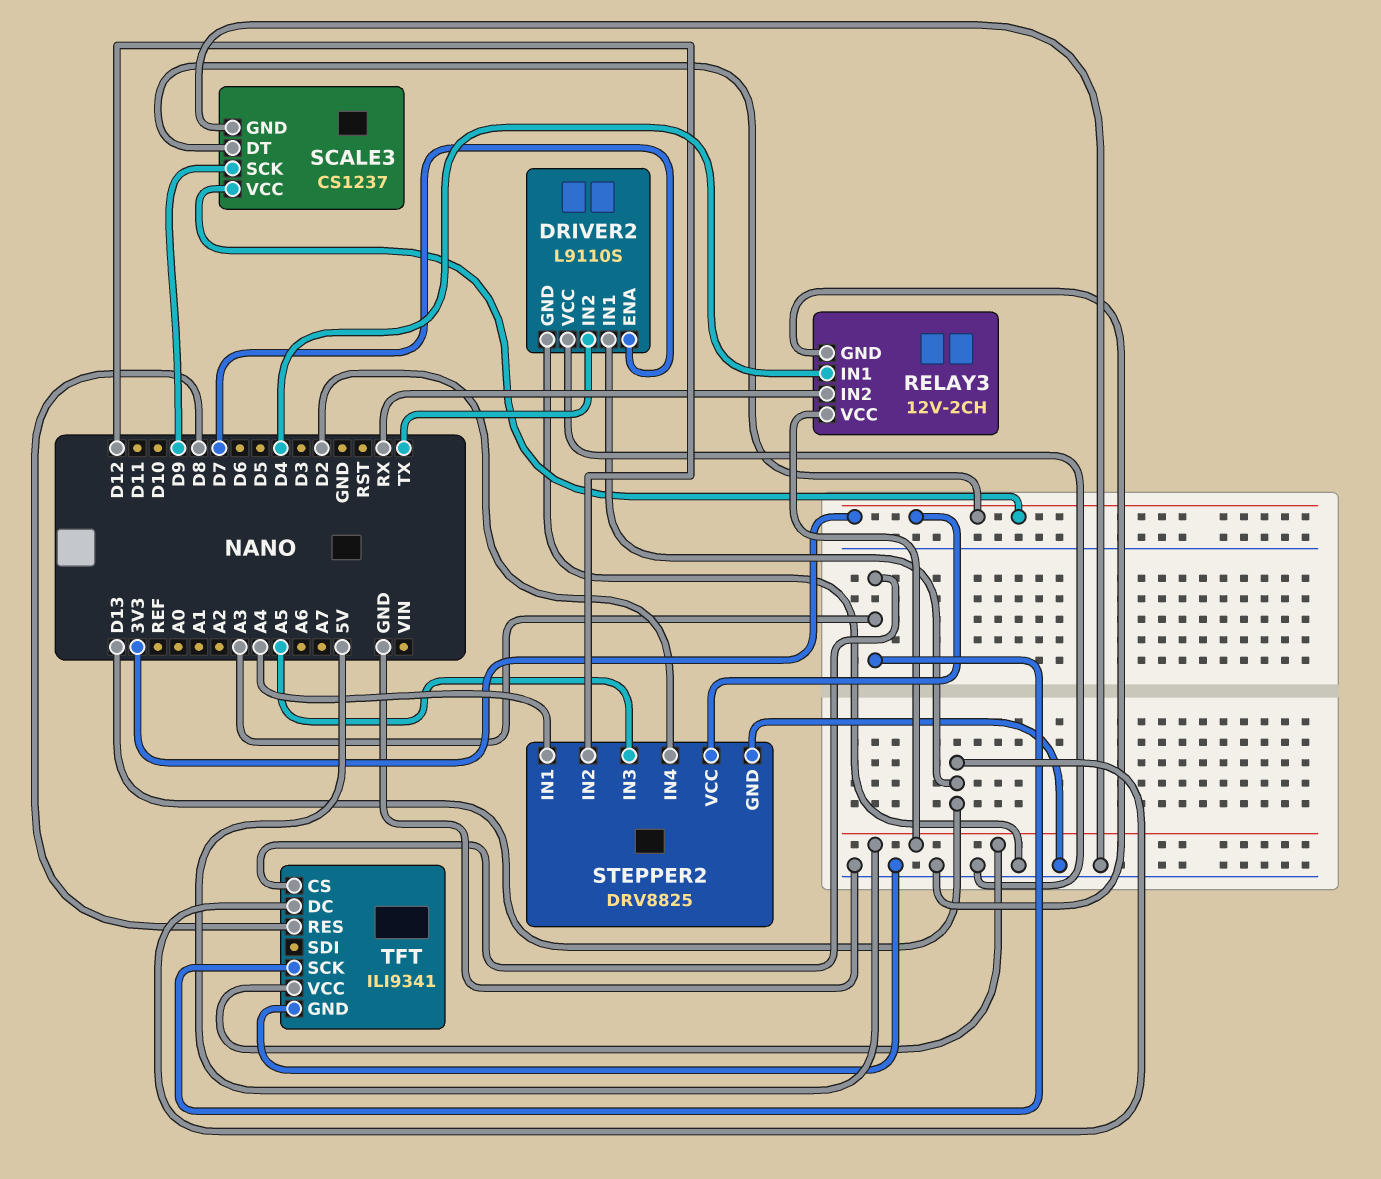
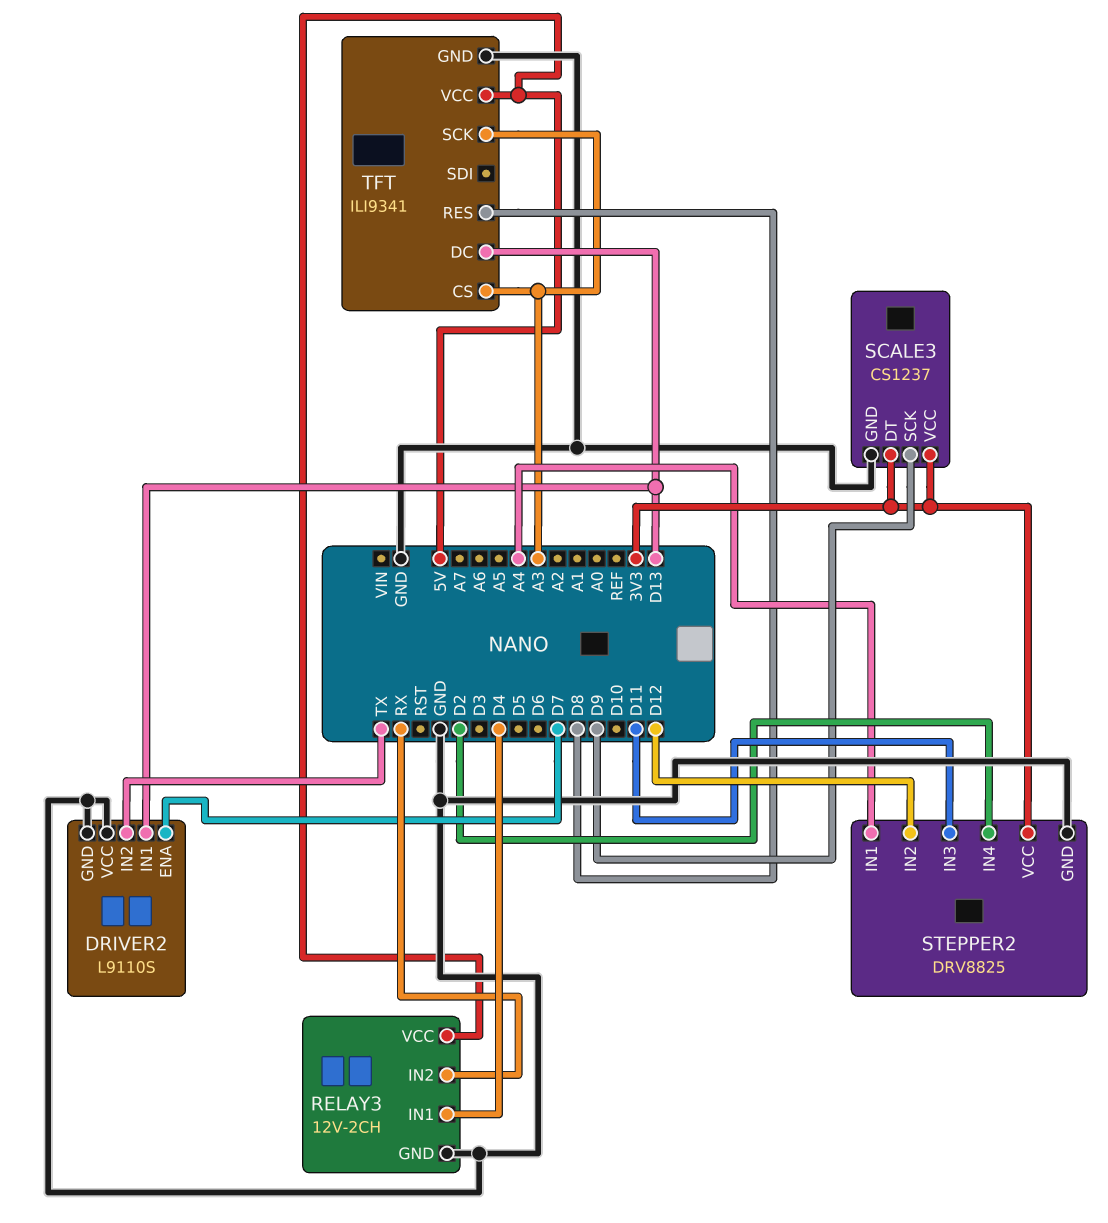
STEPPER2 pin IN3: A5 -> D11

